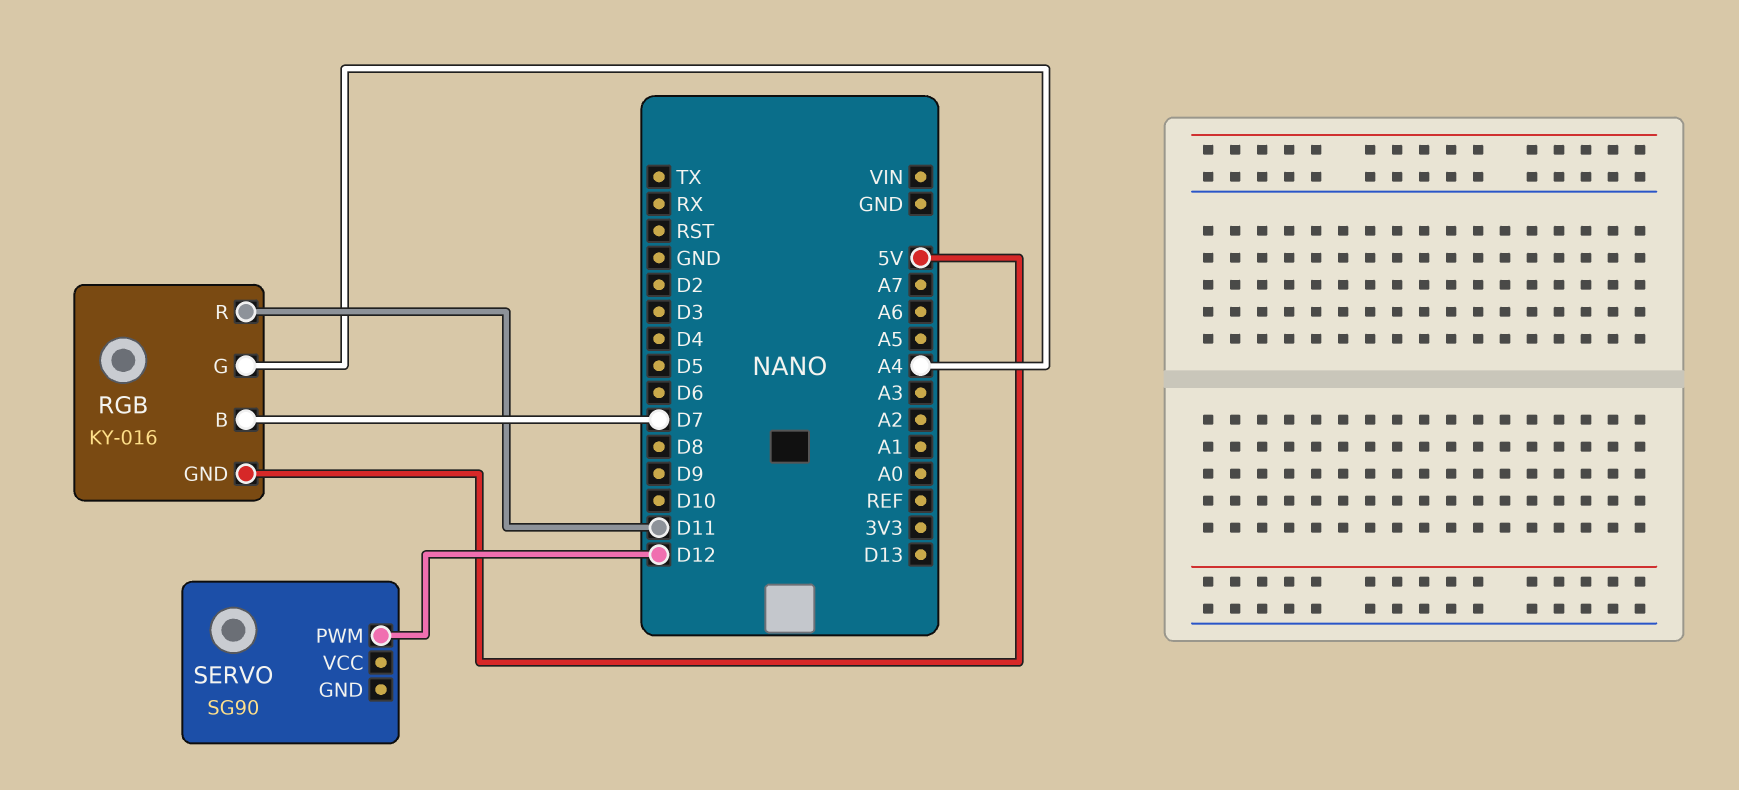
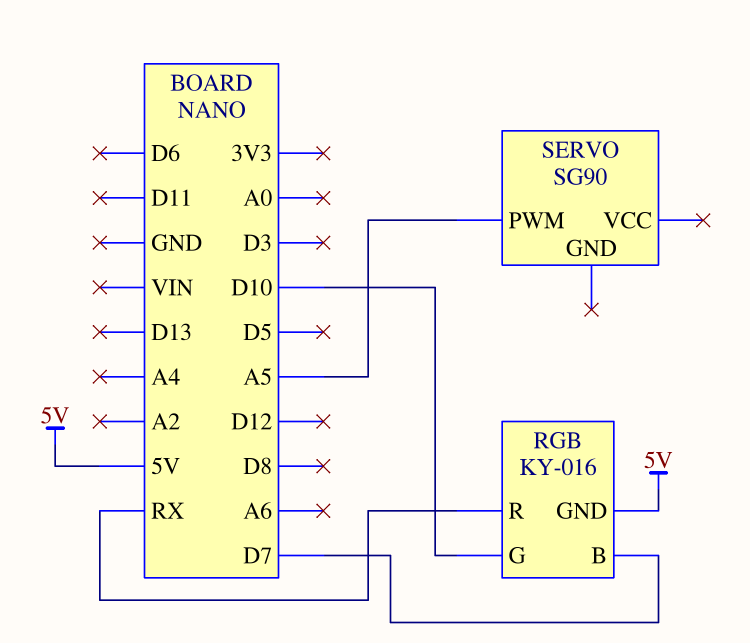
RGB pin G: A4 -> D10
RGB pin R: D11 -> RX
SERVO pin PWM: D12 -> A5

